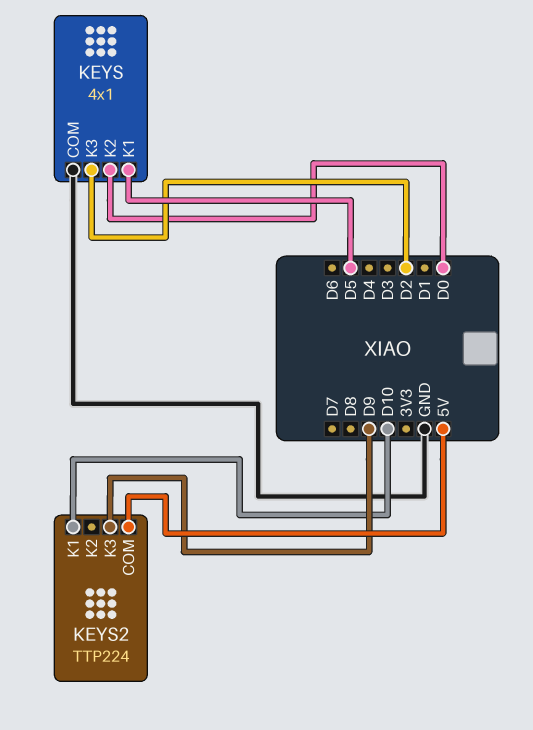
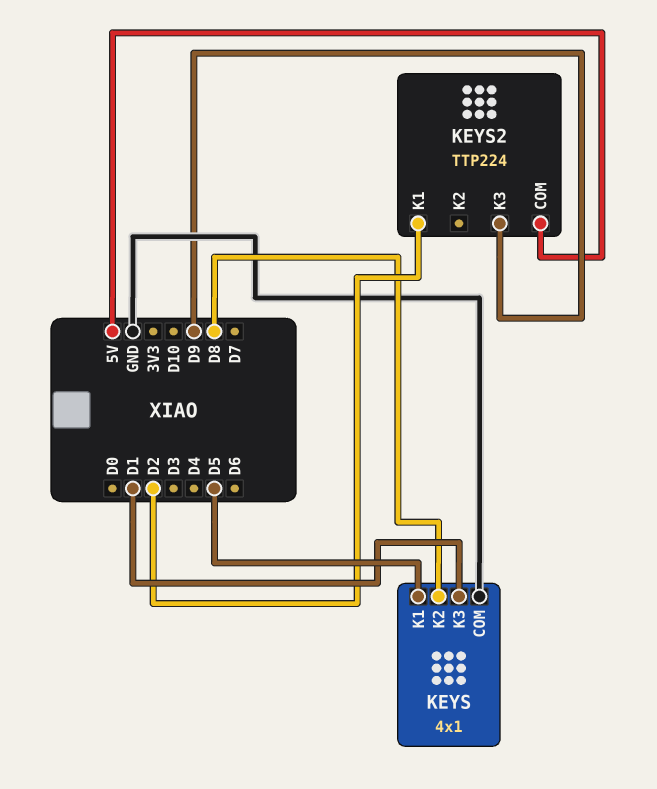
KEYS pin K2: D0 -> D8
KEYS pin K3: D2 -> D1
KEYS2 pin K1: D10 -> D2

